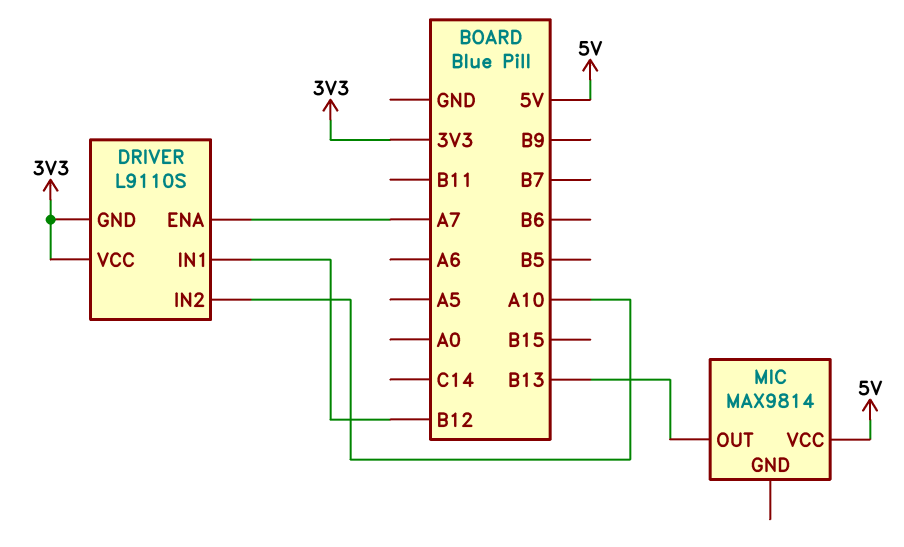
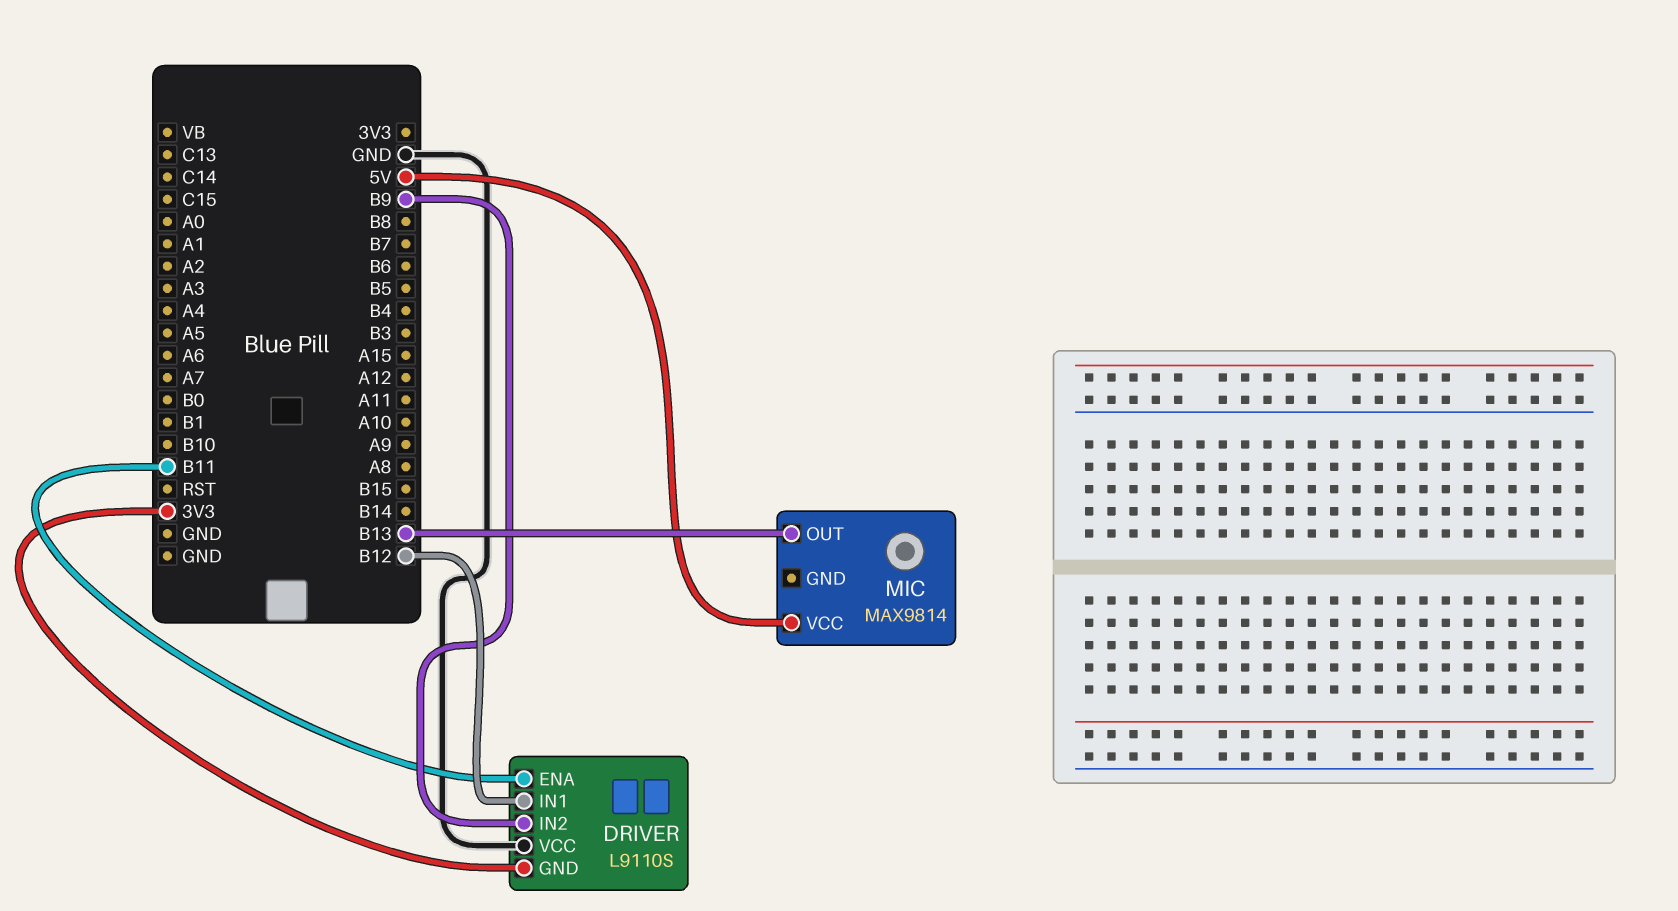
DRIVER pin ENA: A7 -> B11
DRIVER pin IN2: A10 -> B9
DRIVER pin VCC: 3V3 -> GND

